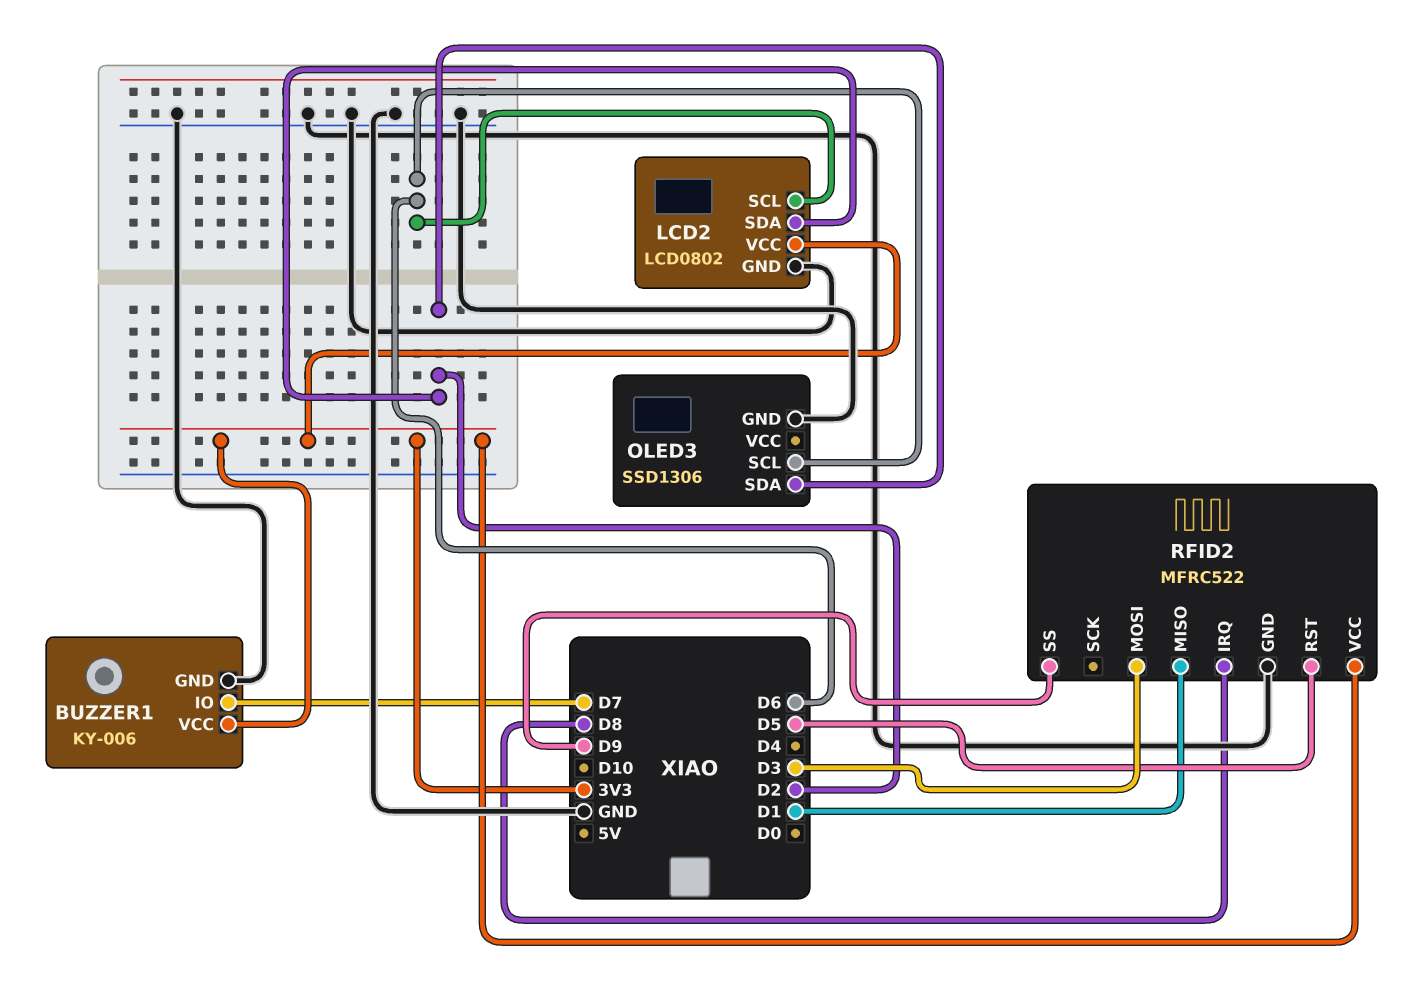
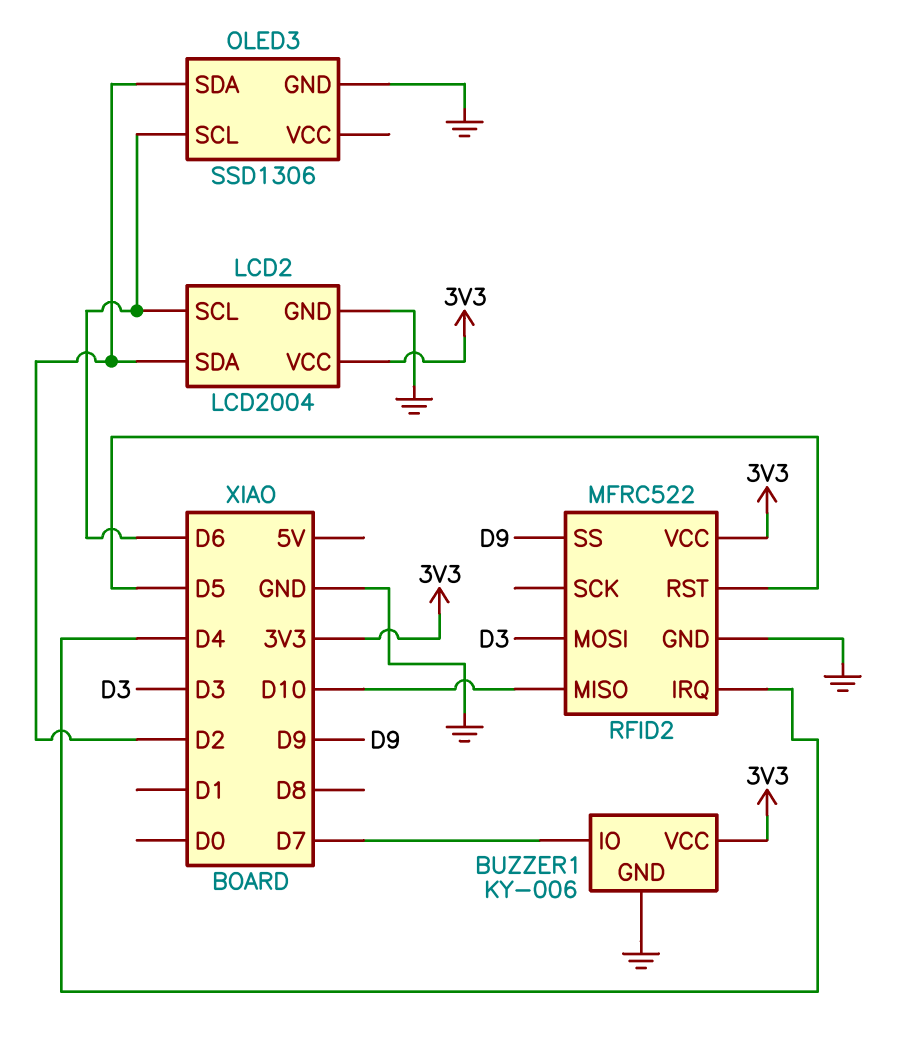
LCD2: LCD0802 -> LCD2004
RFID2 pin IRQ: D8 -> D4
RFID2 pin MISO: D1 -> D10

